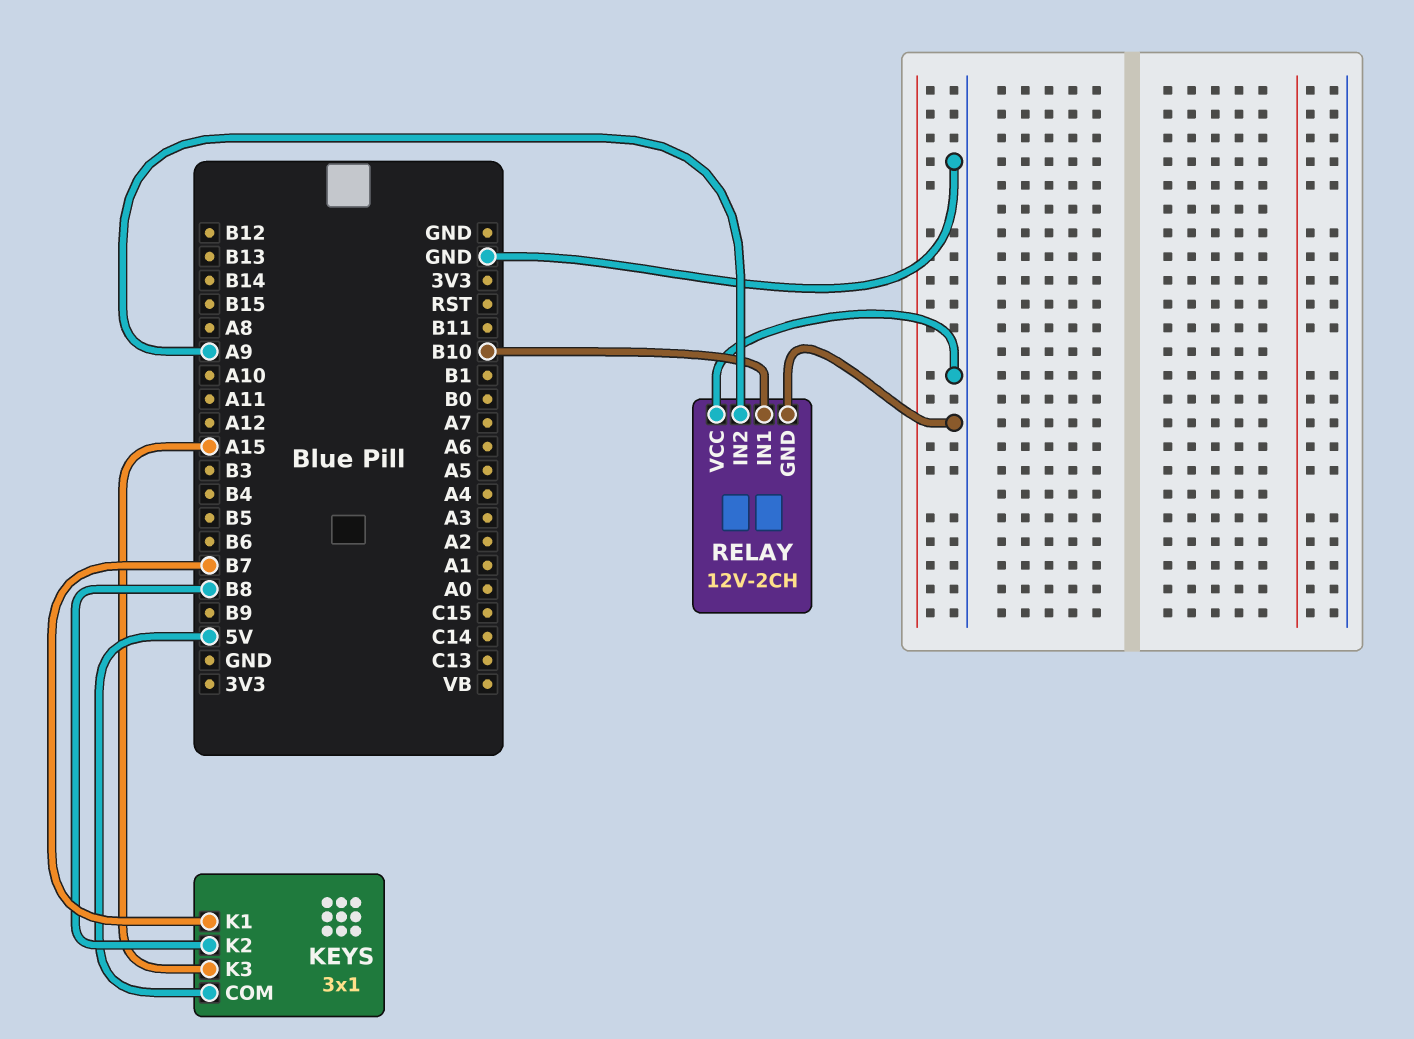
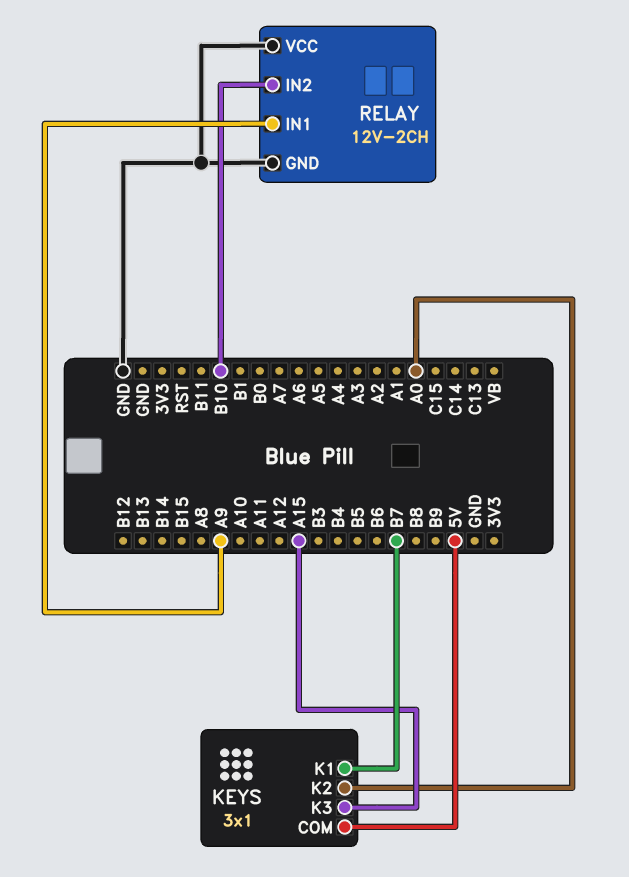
KEYS pin K2: B8 -> A0
RELAY pin IN1: B10 -> A9
RELAY pin IN2: A9 -> B10

